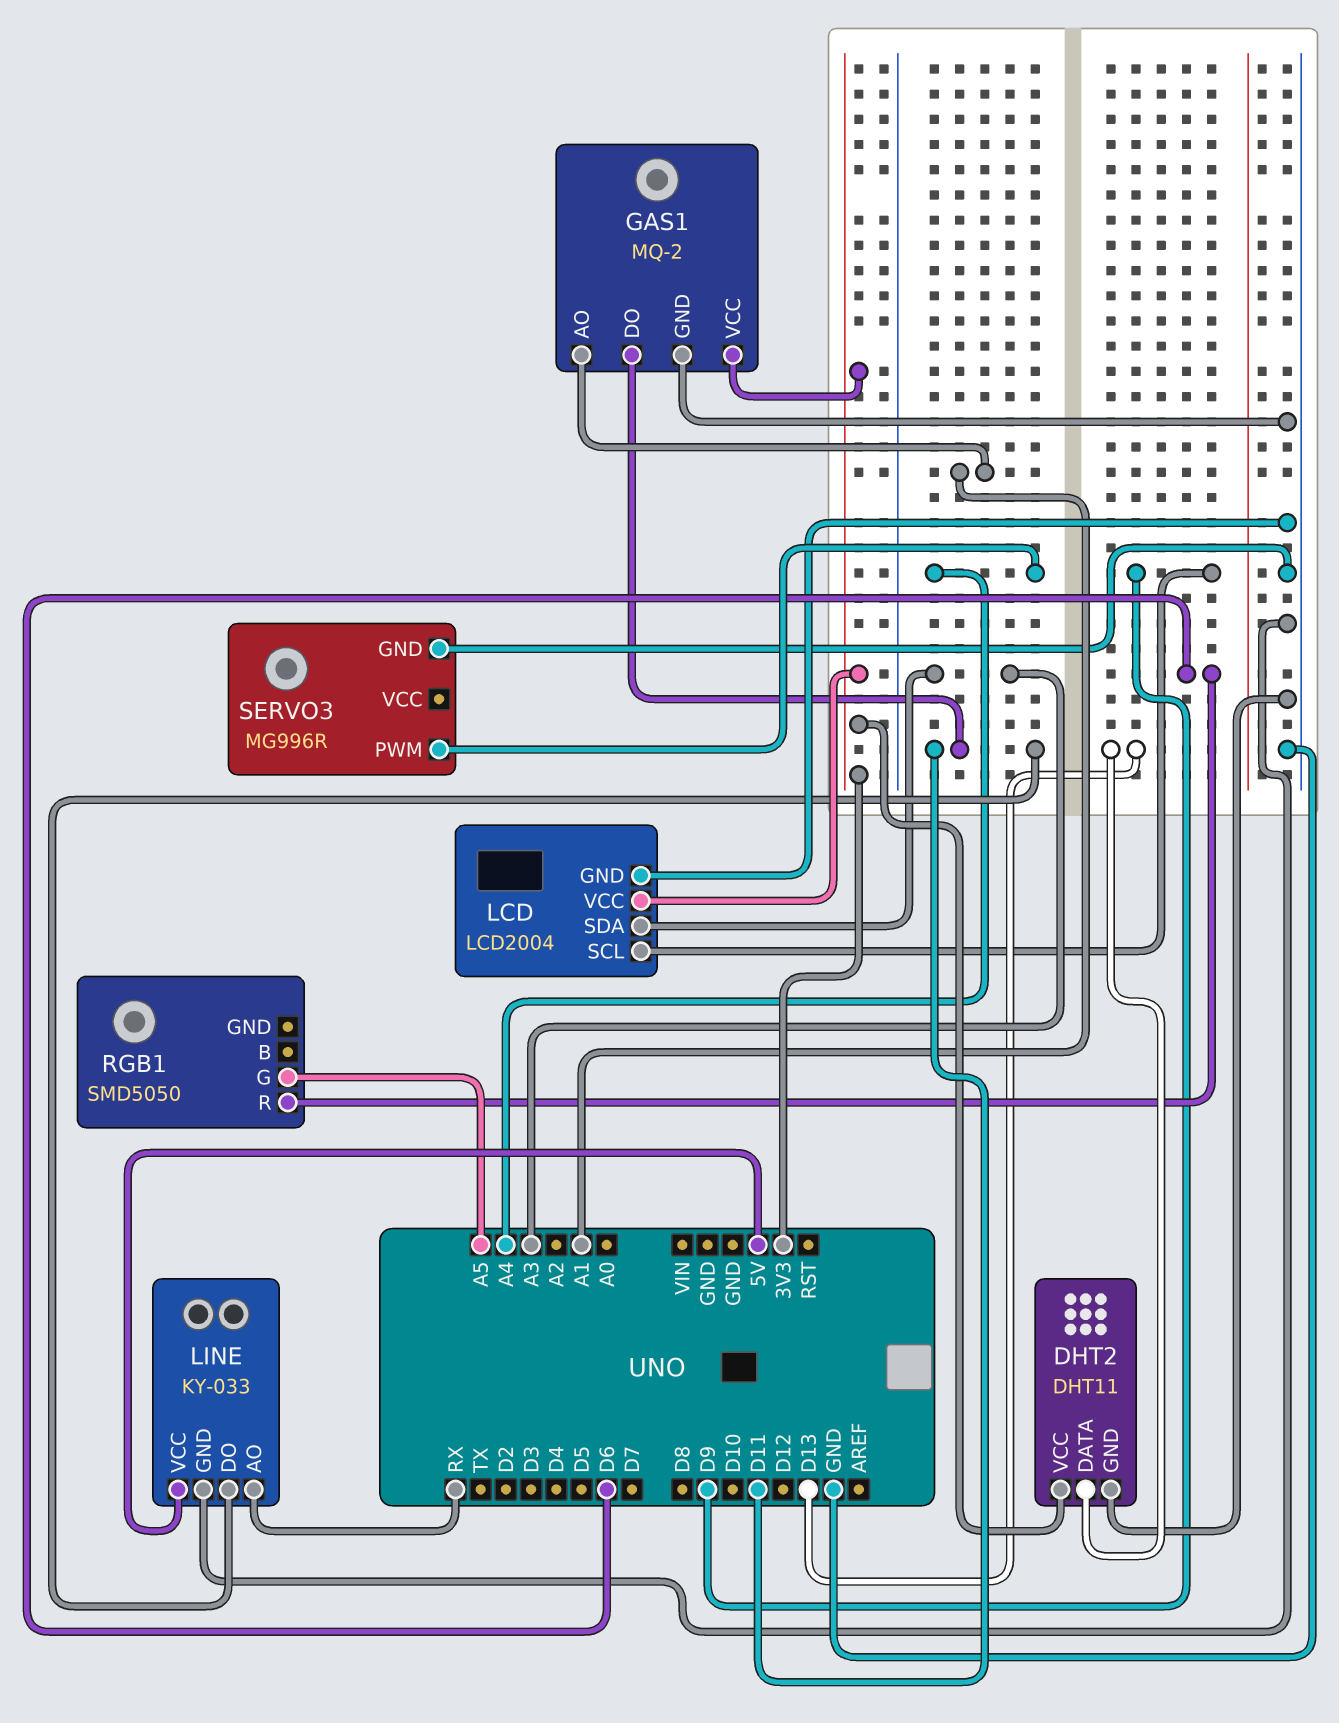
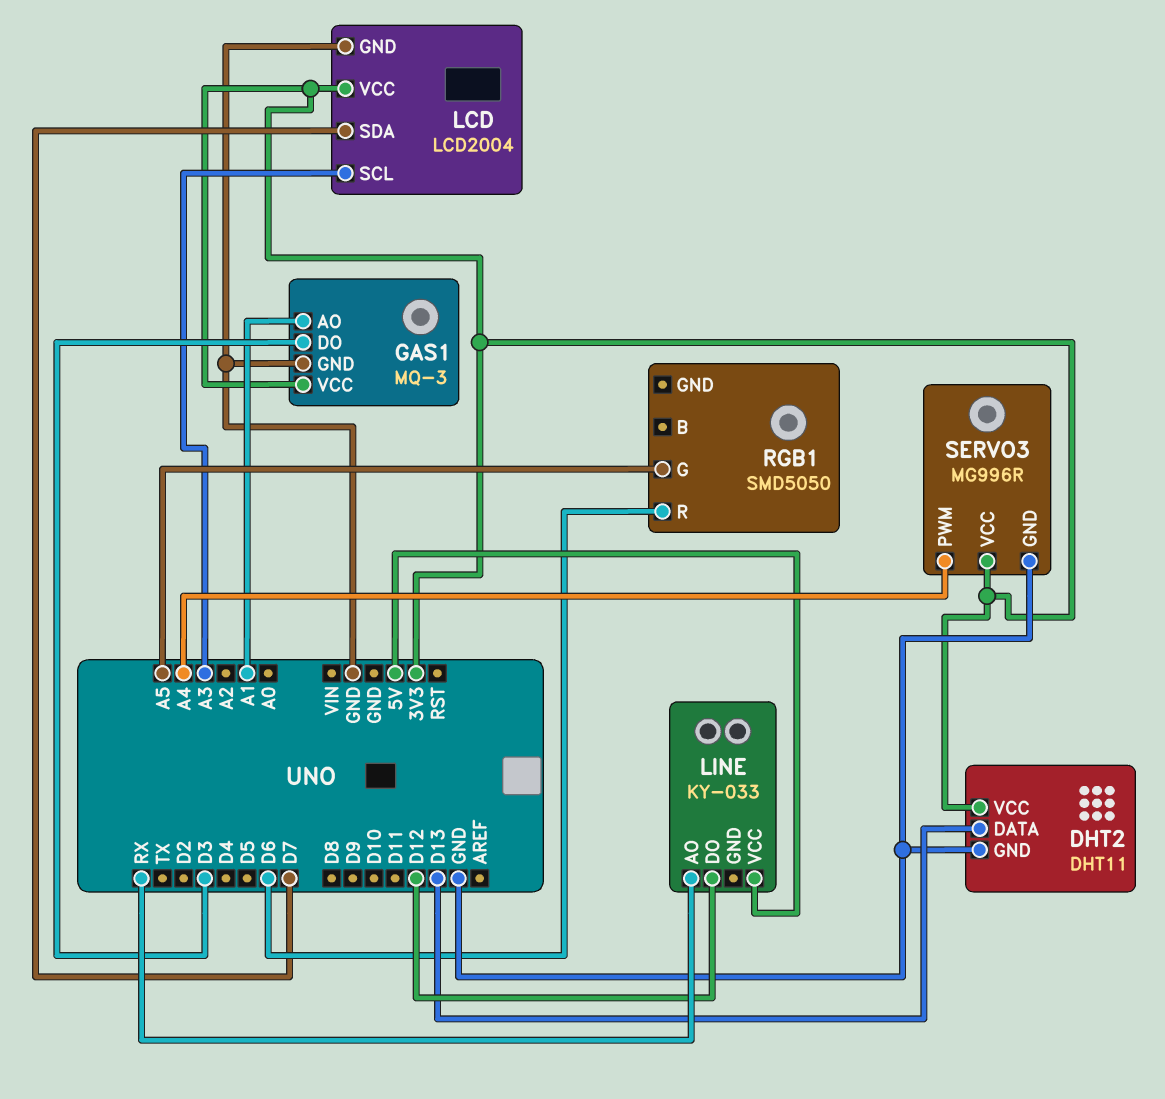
GAS1: MQ-2 -> MQ-3
GAS1 pin DO: D11 -> D3
LCD pin SCL: D9 -> A3
LCD pin SDA: A3 -> D7
LINE pin DO: D11 -> D12
LINE pin GND: GND -> none
SERVO3 pin VCC: none -> 3V3

